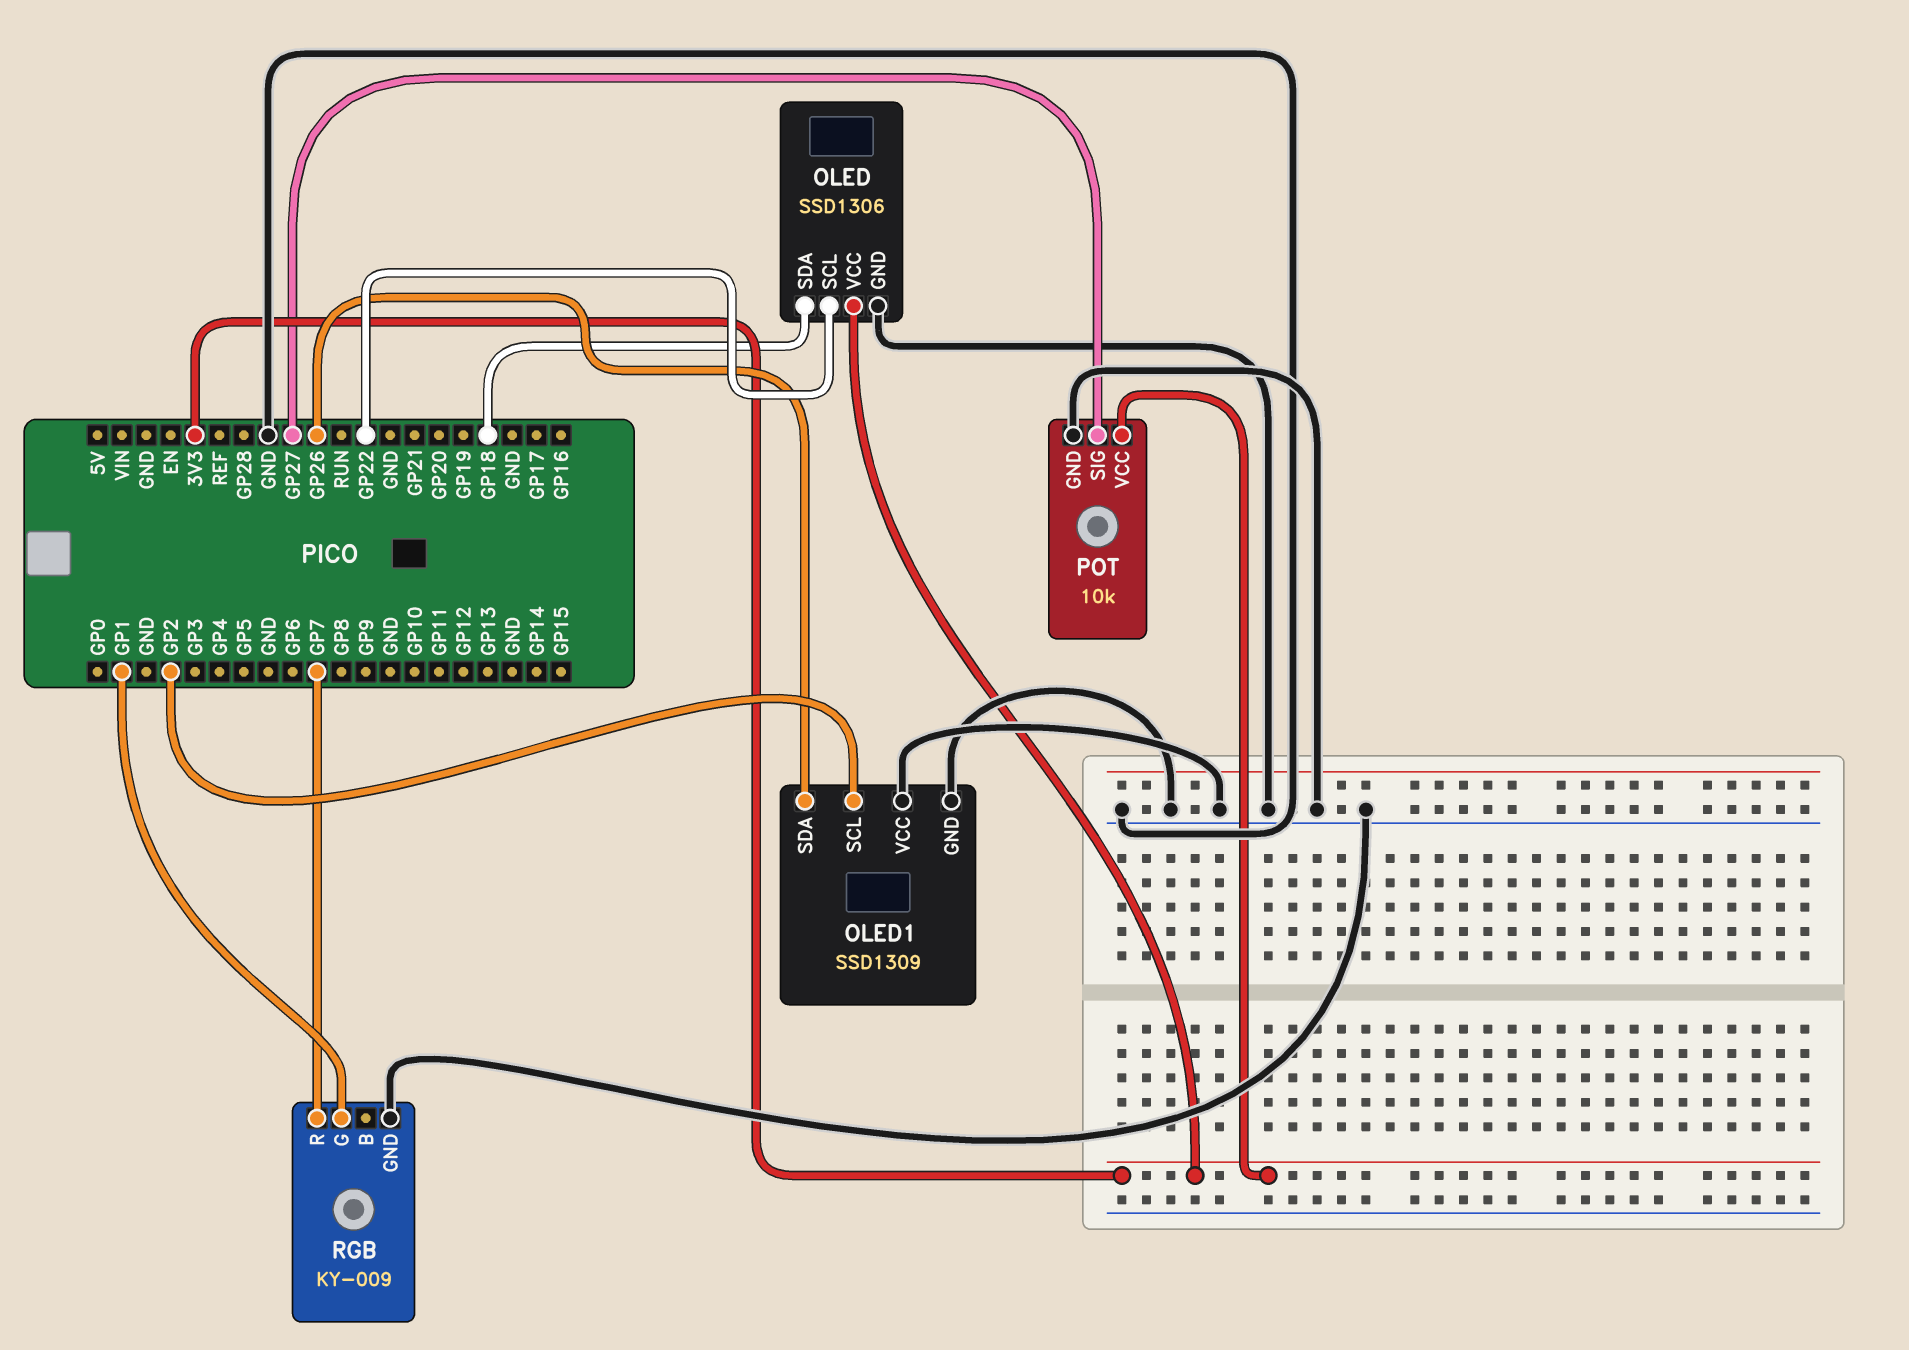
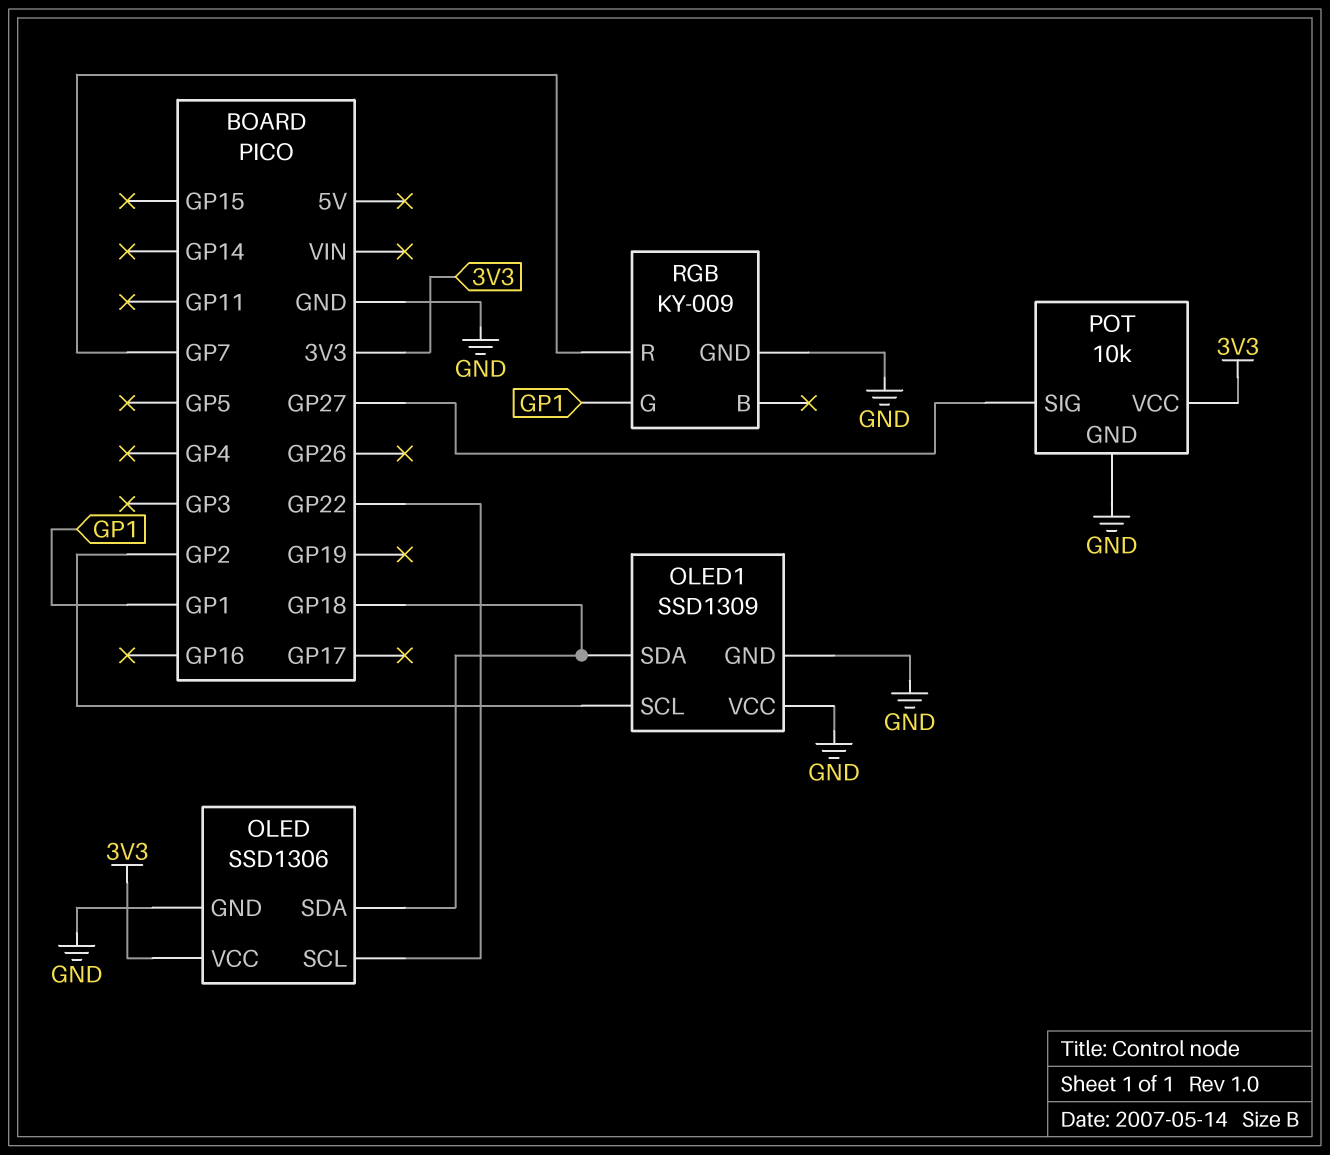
OLED1 pin SDA: GP26 -> GP18

